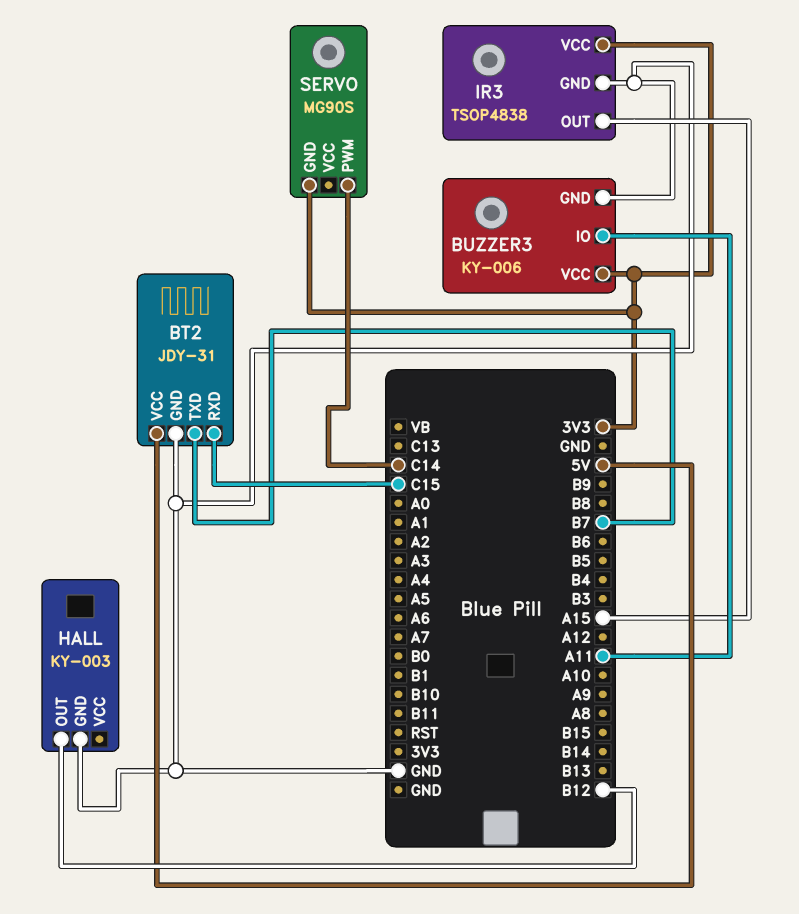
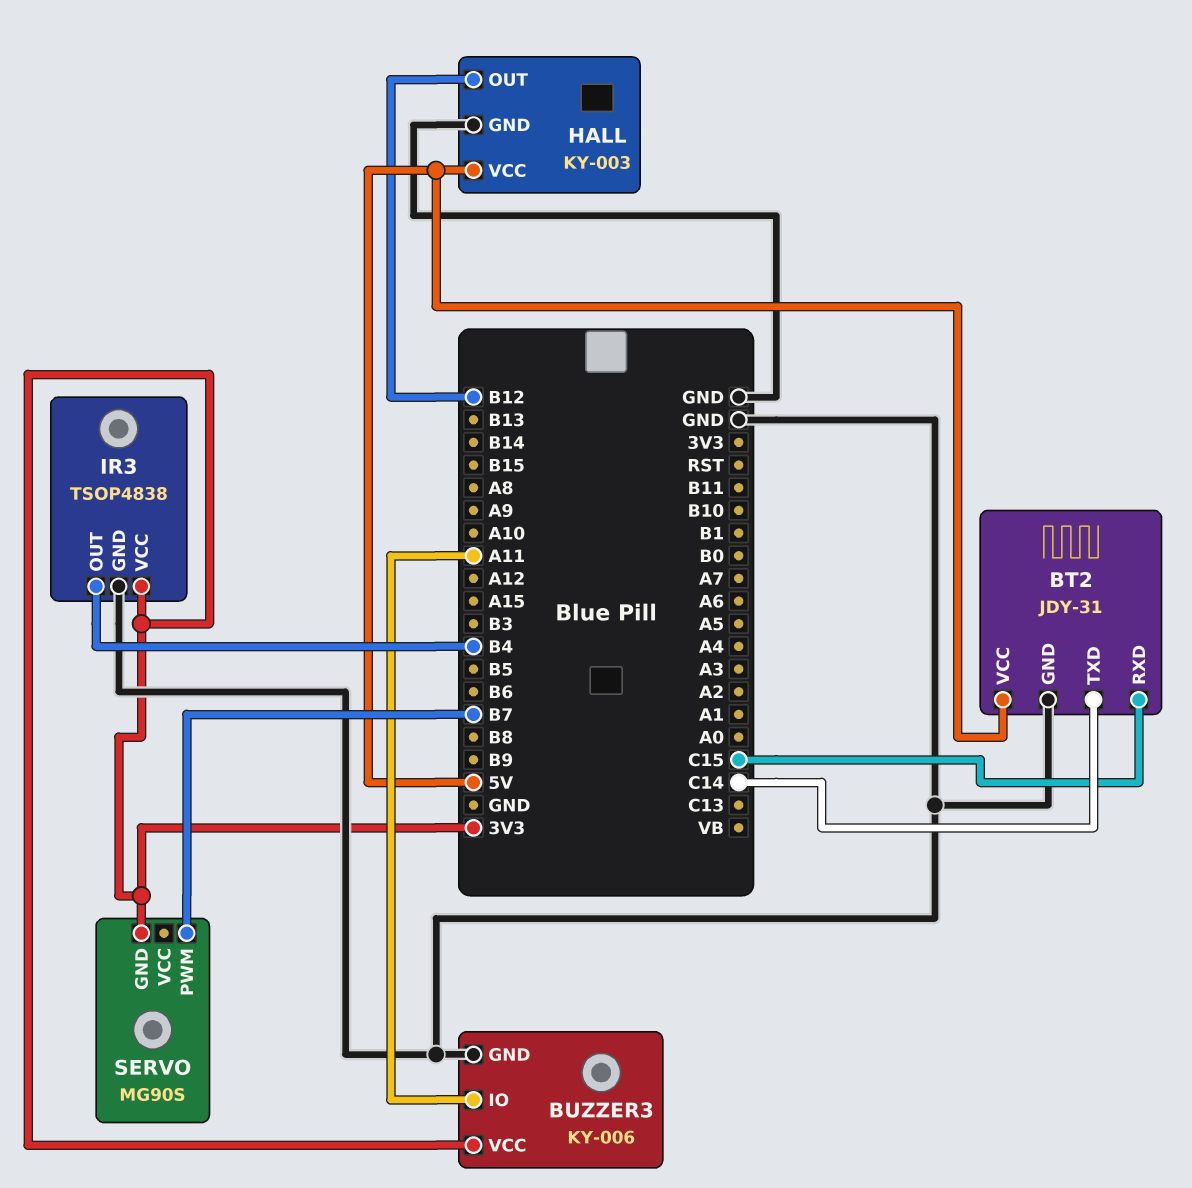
BT2 pin TXD: B7 -> C14
HALL pin VCC: none -> 5V
IR3 pin OUT: A15 -> B4
SERVO pin PWM: C14 -> B7

